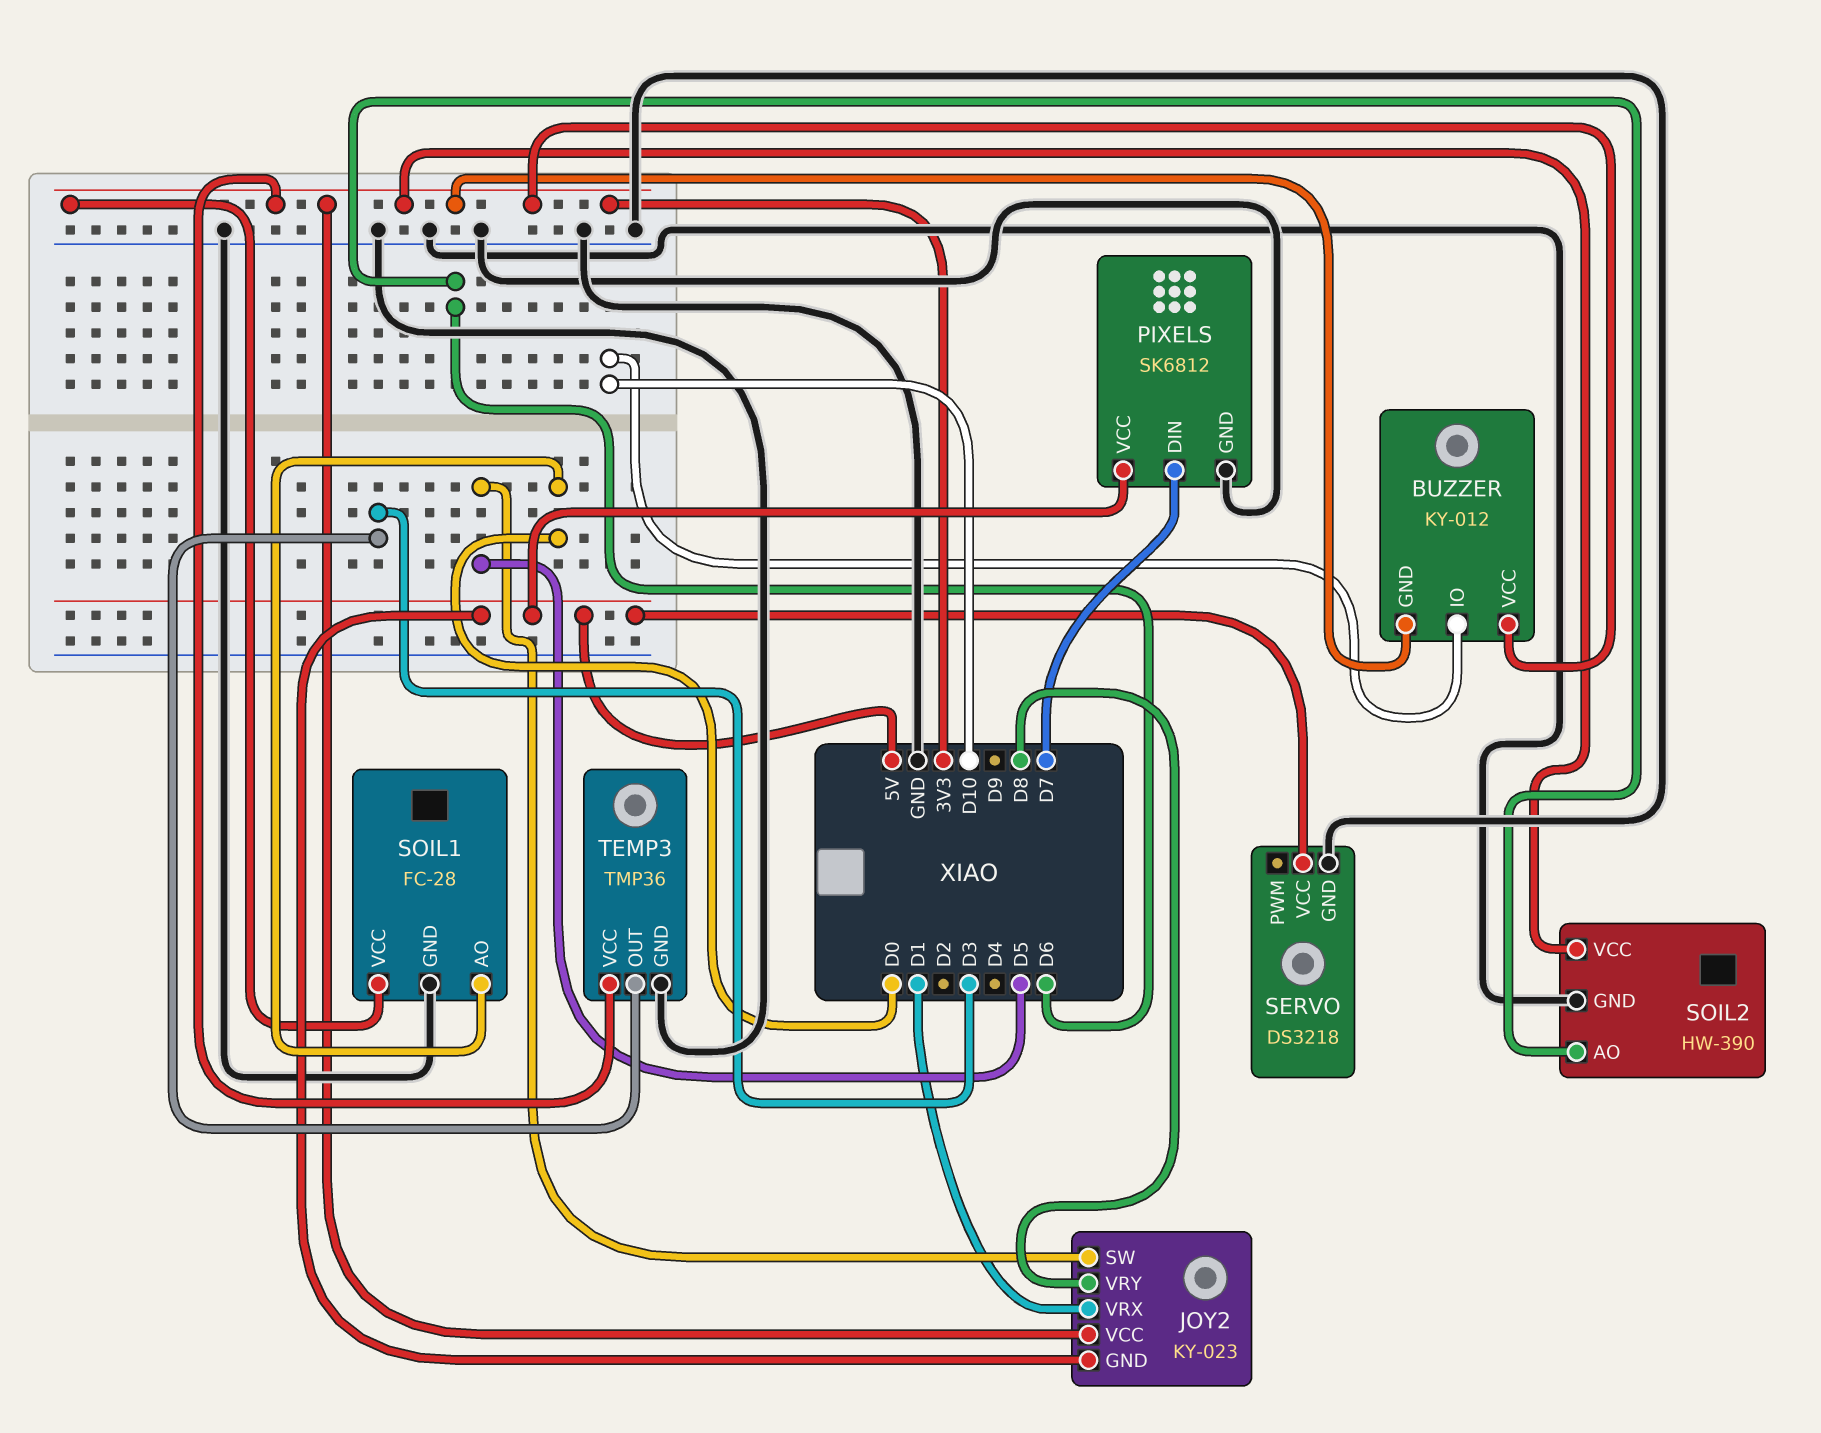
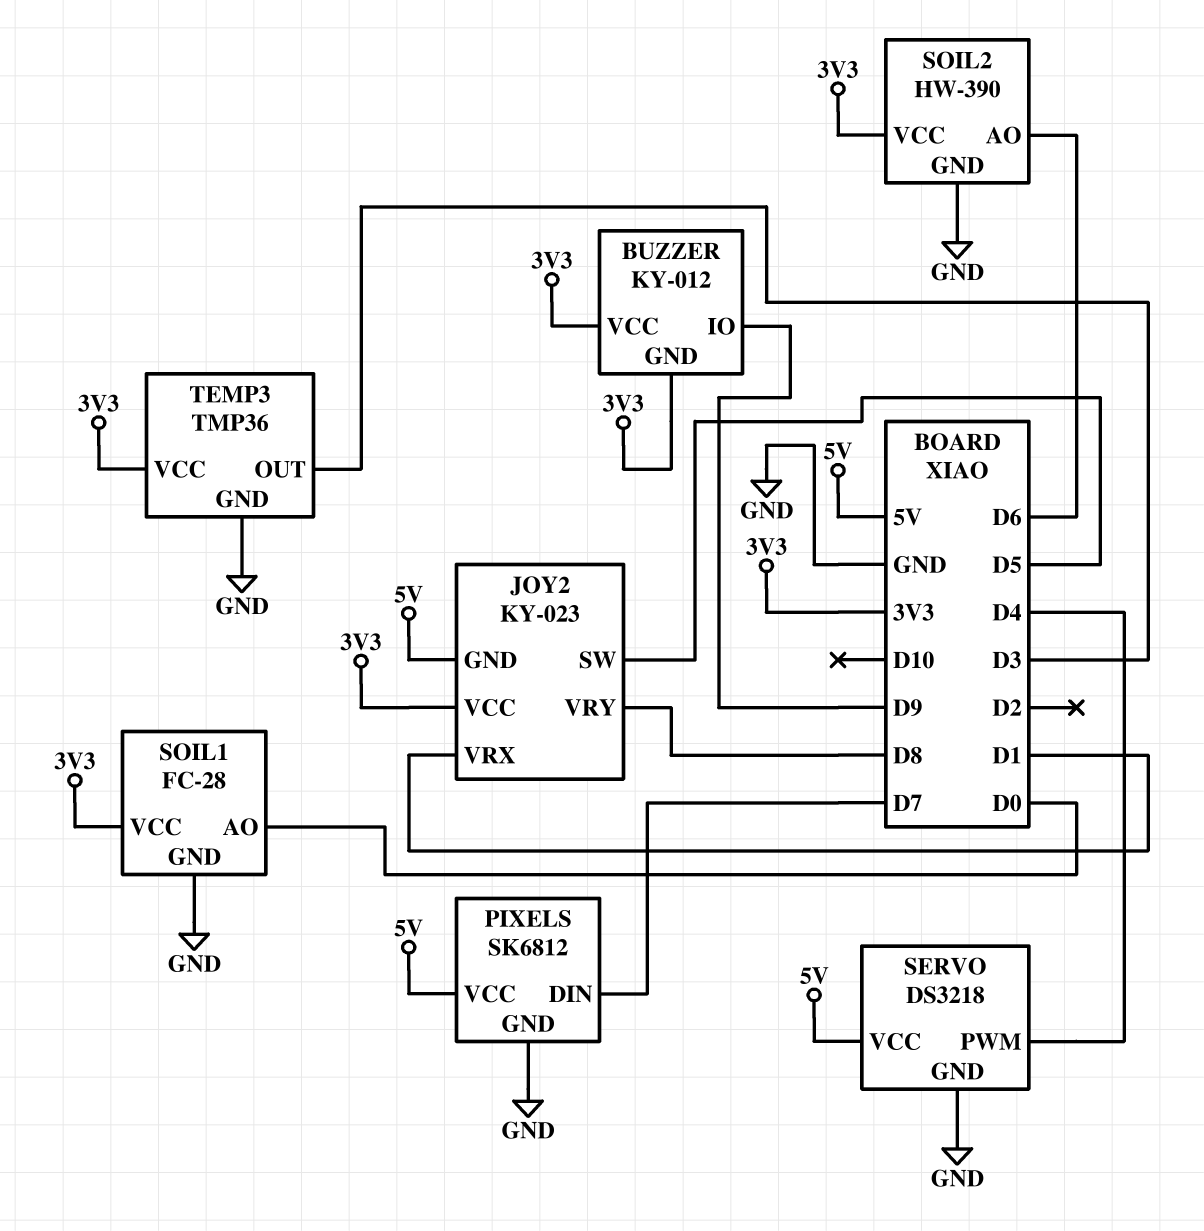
BUZZER pin IO: D10 -> D9
SERVO pin PWM: none -> D4

